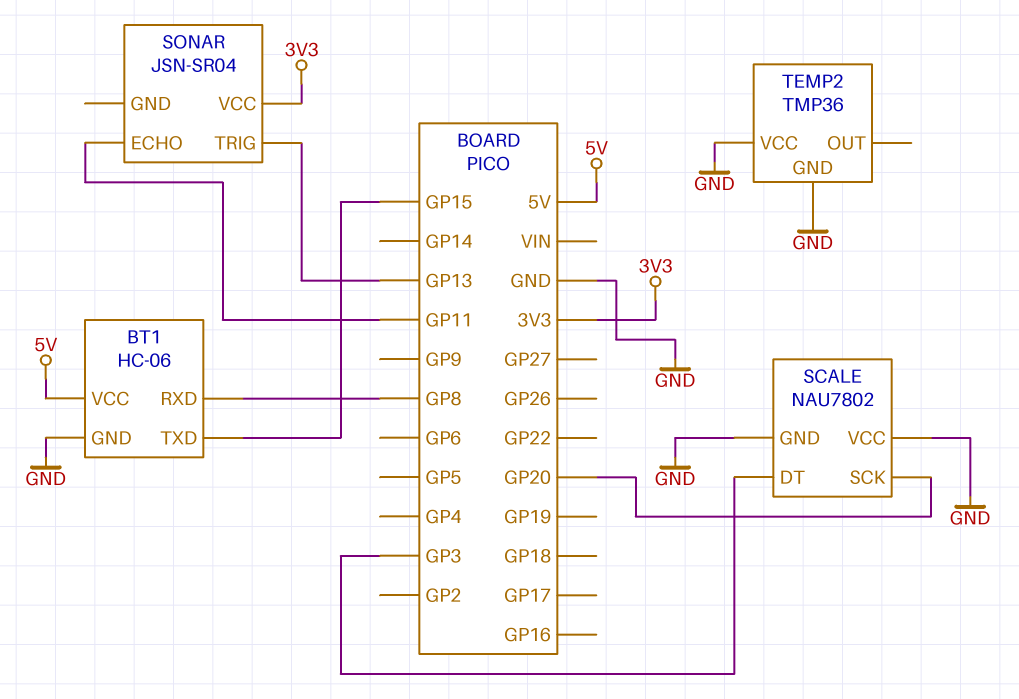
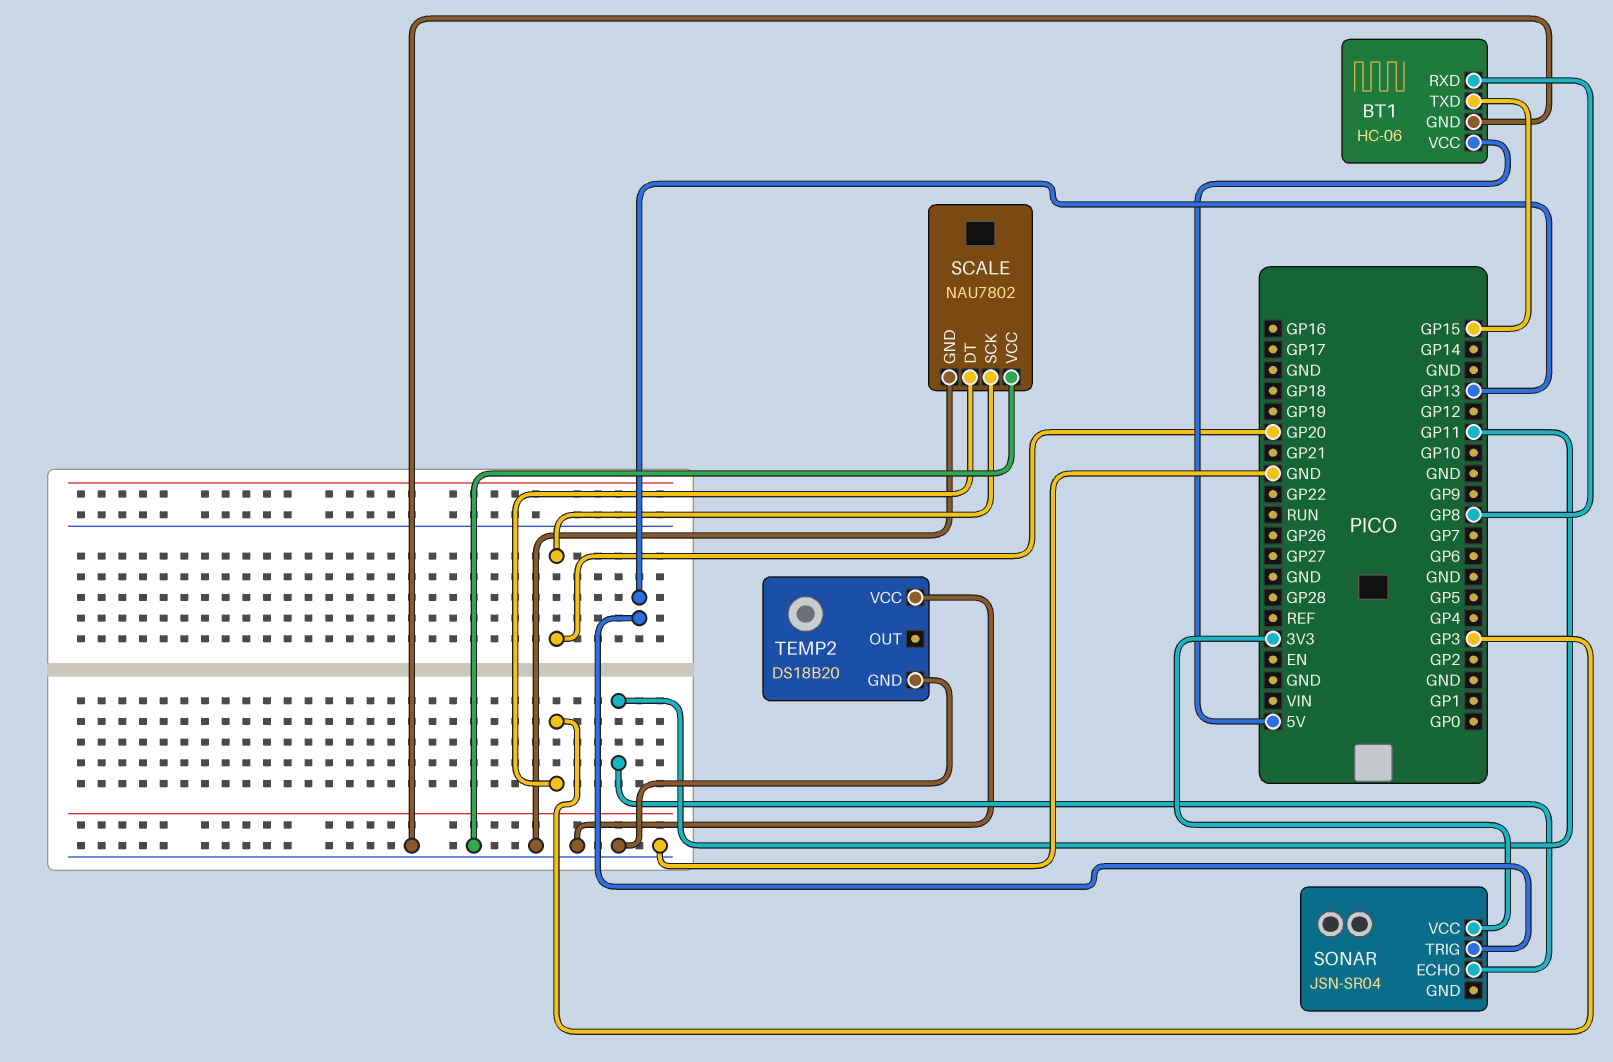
TEMP2: TMP36 -> DS18B20

